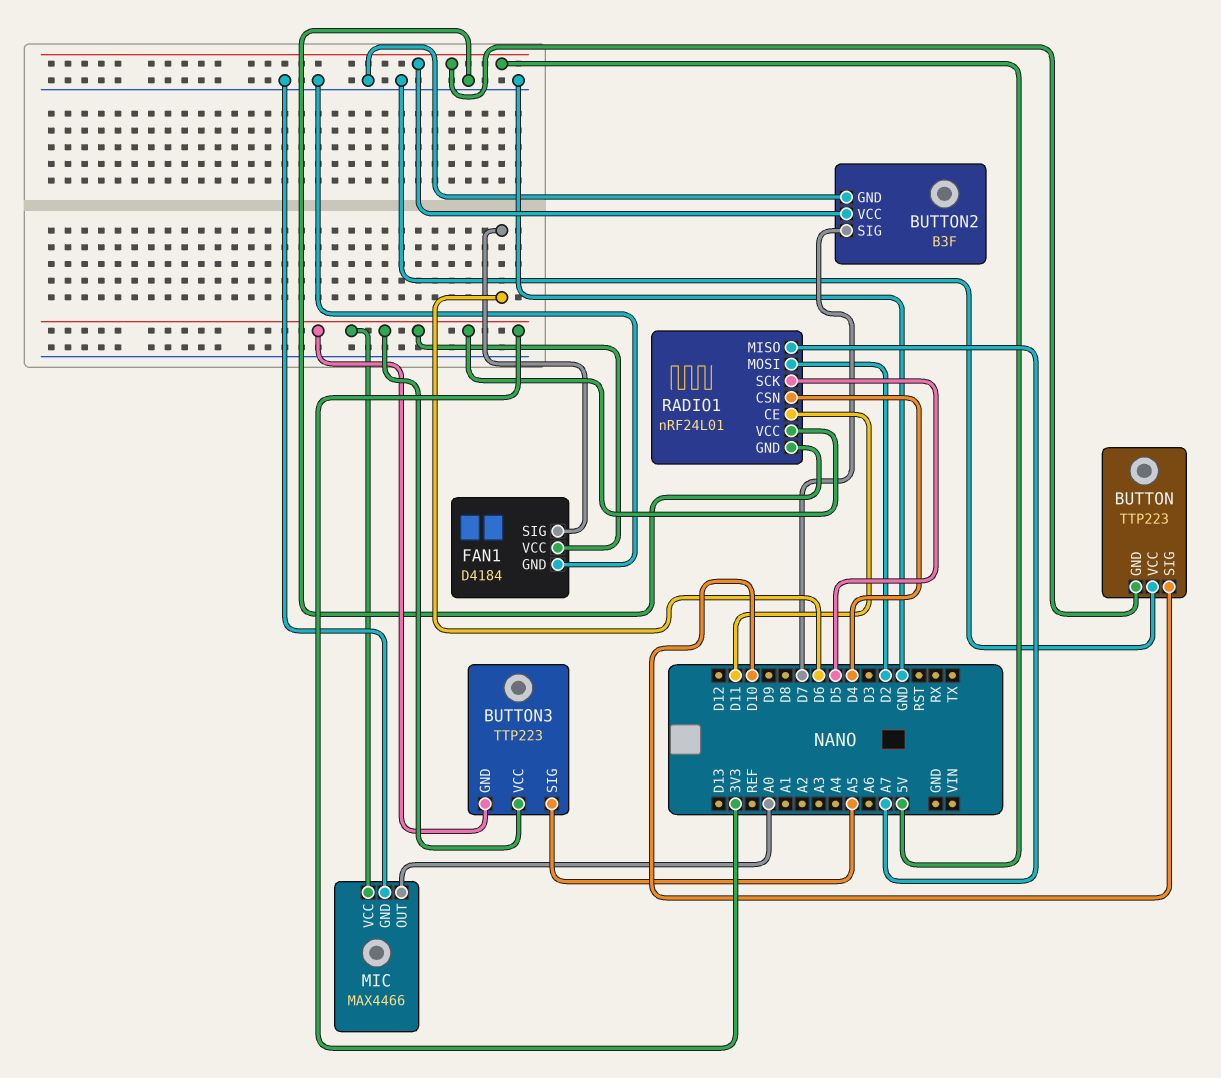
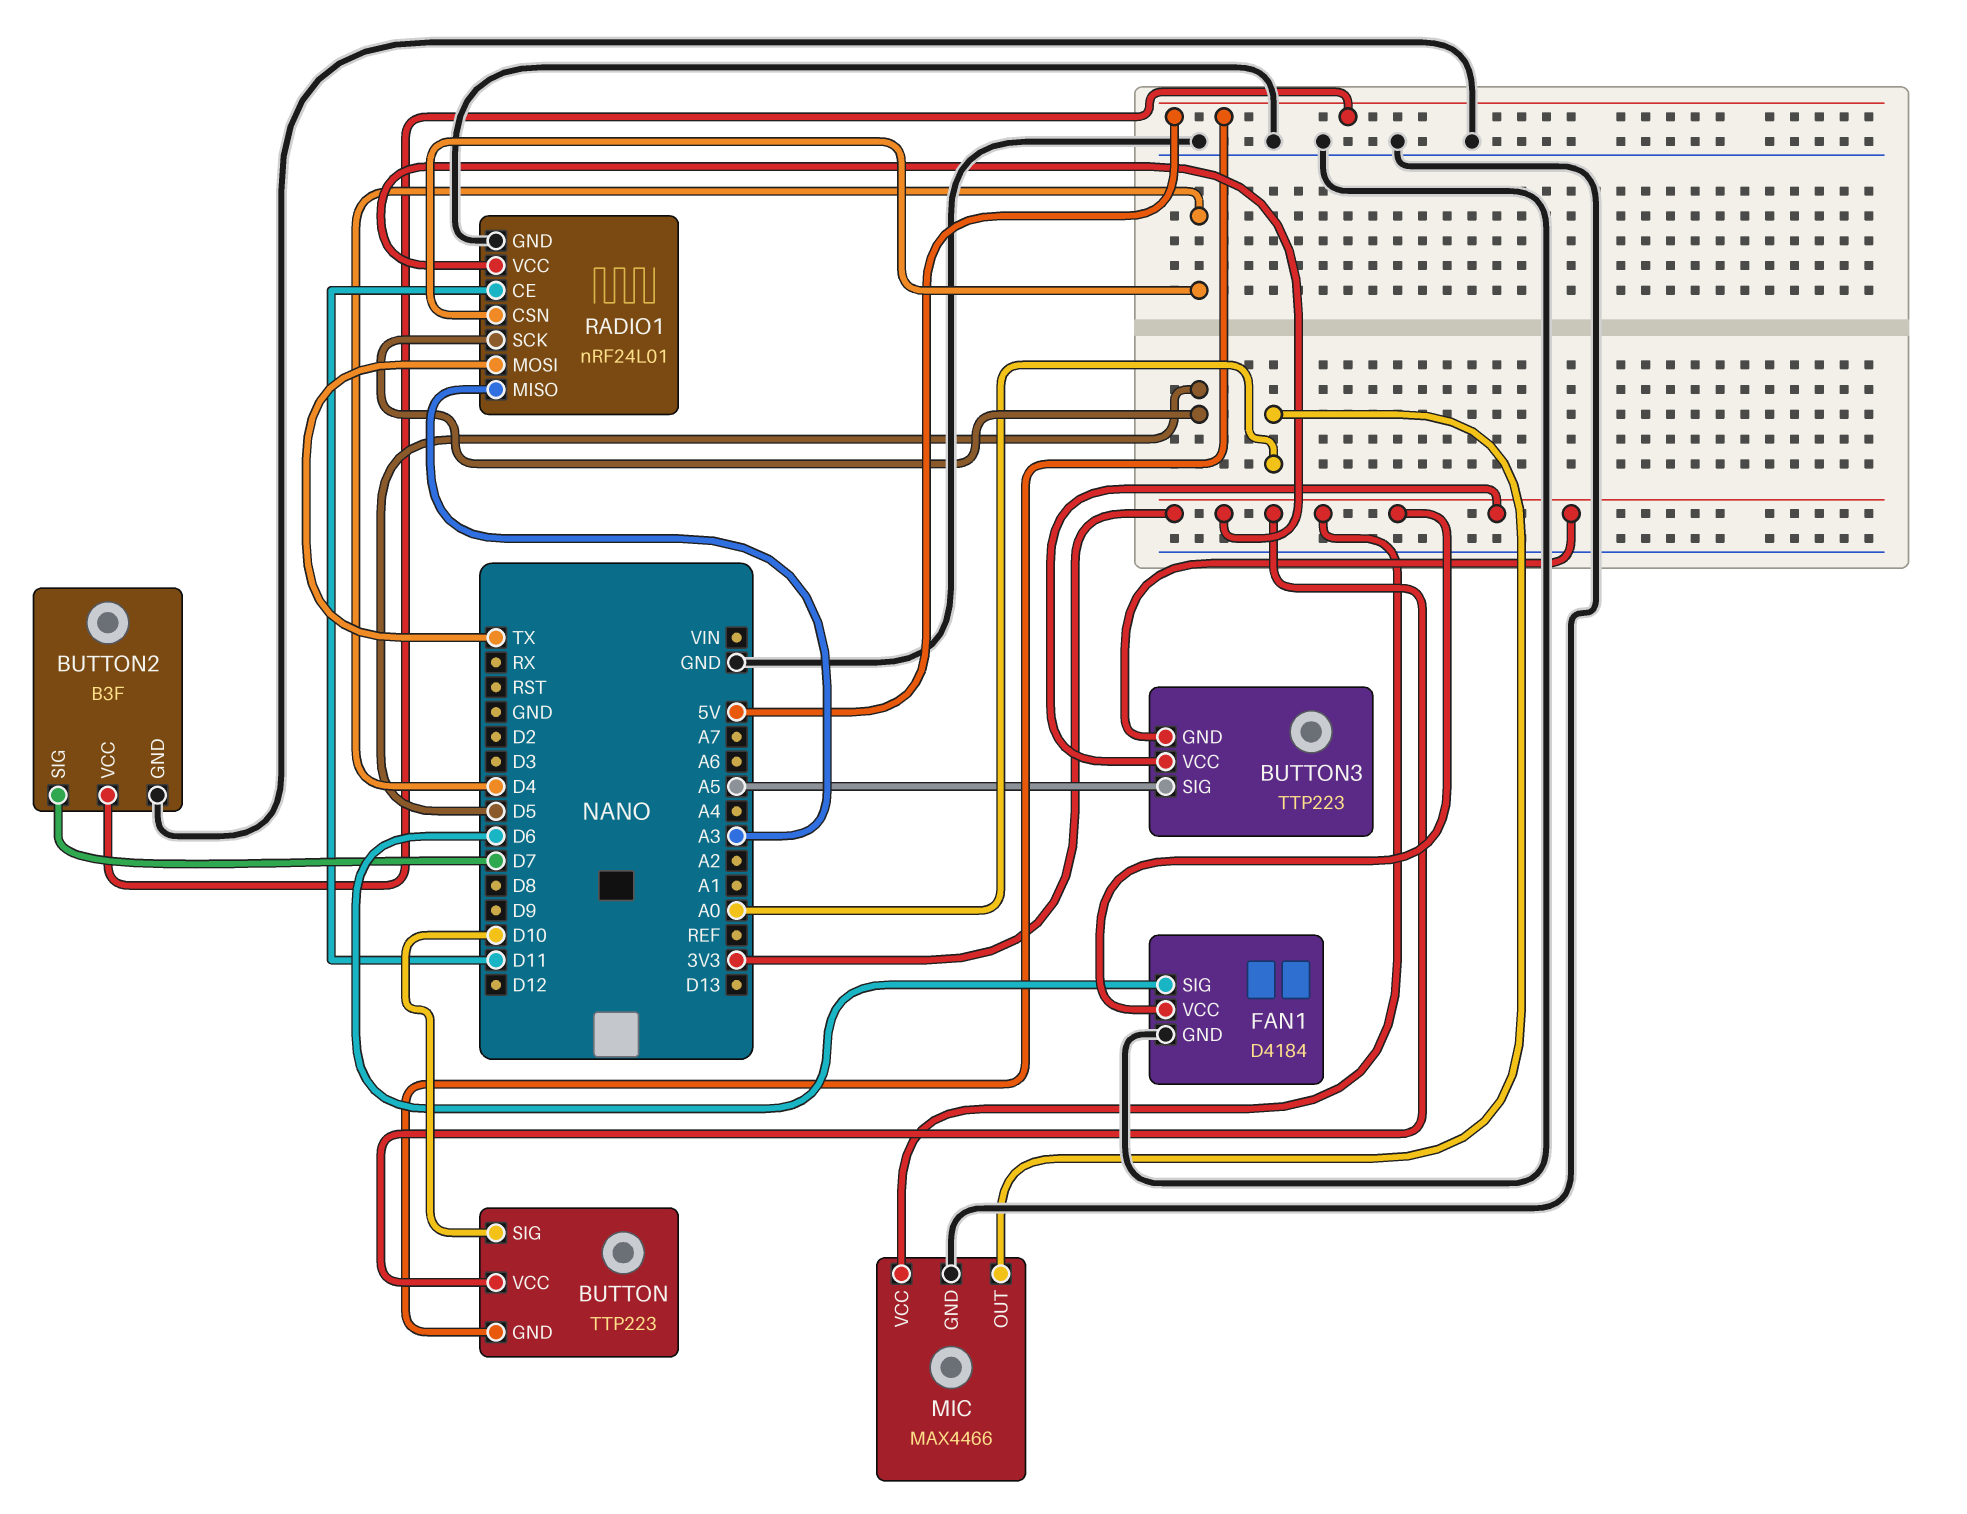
BUTTON pin VCC: GND -> 3V3
RADIO1 pin MISO: A7 -> A3
RADIO1 pin MOSI: D2 -> TX

